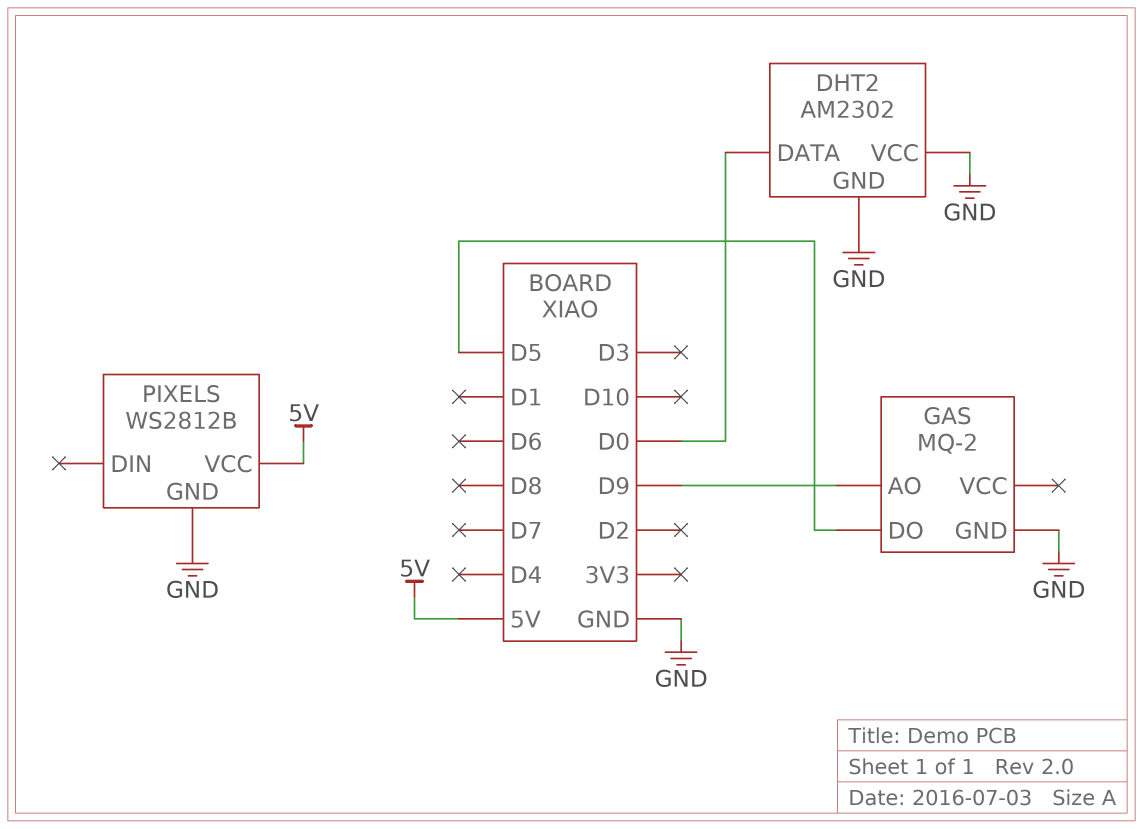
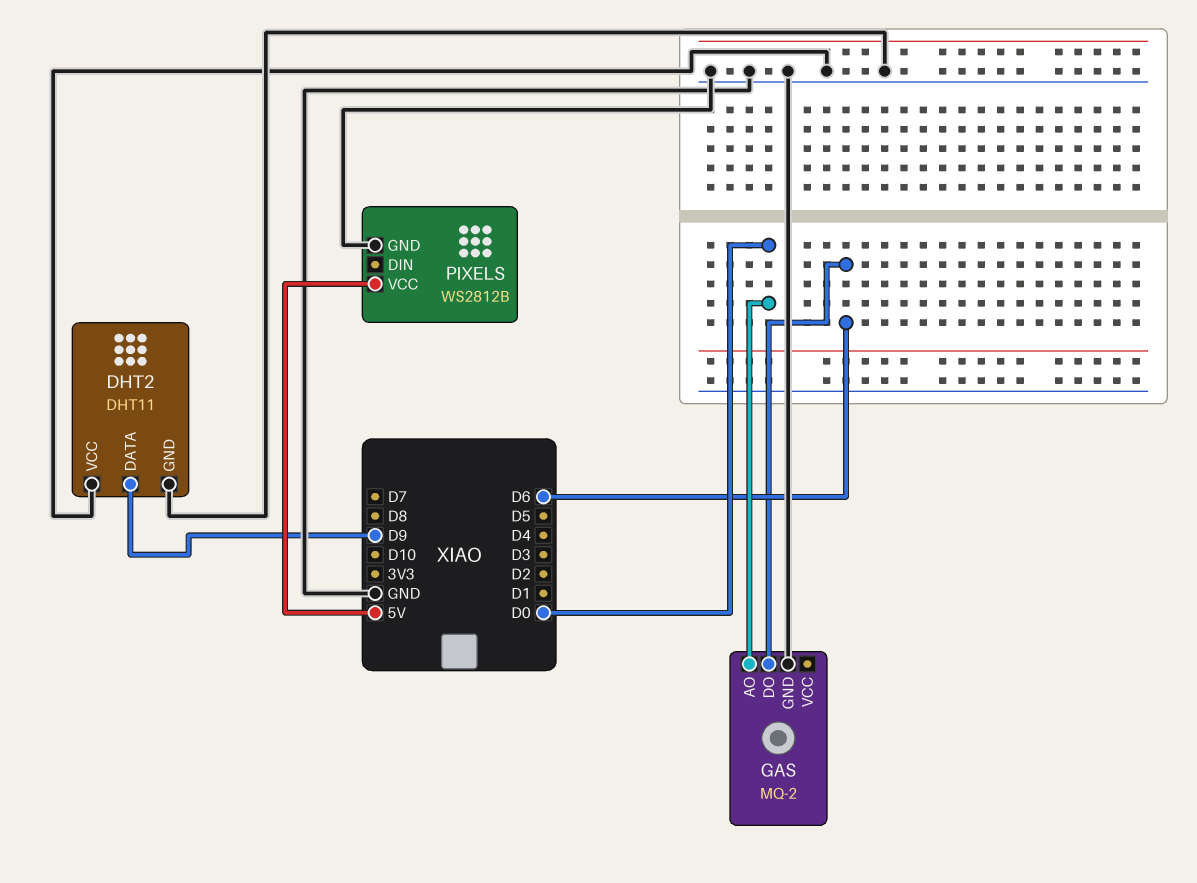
DHT2: AM2302 -> DHT11
DHT2 pin DATA: D0 -> D9
GAS pin AO: D9 -> D0
GAS pin DO: D5 -> D6

